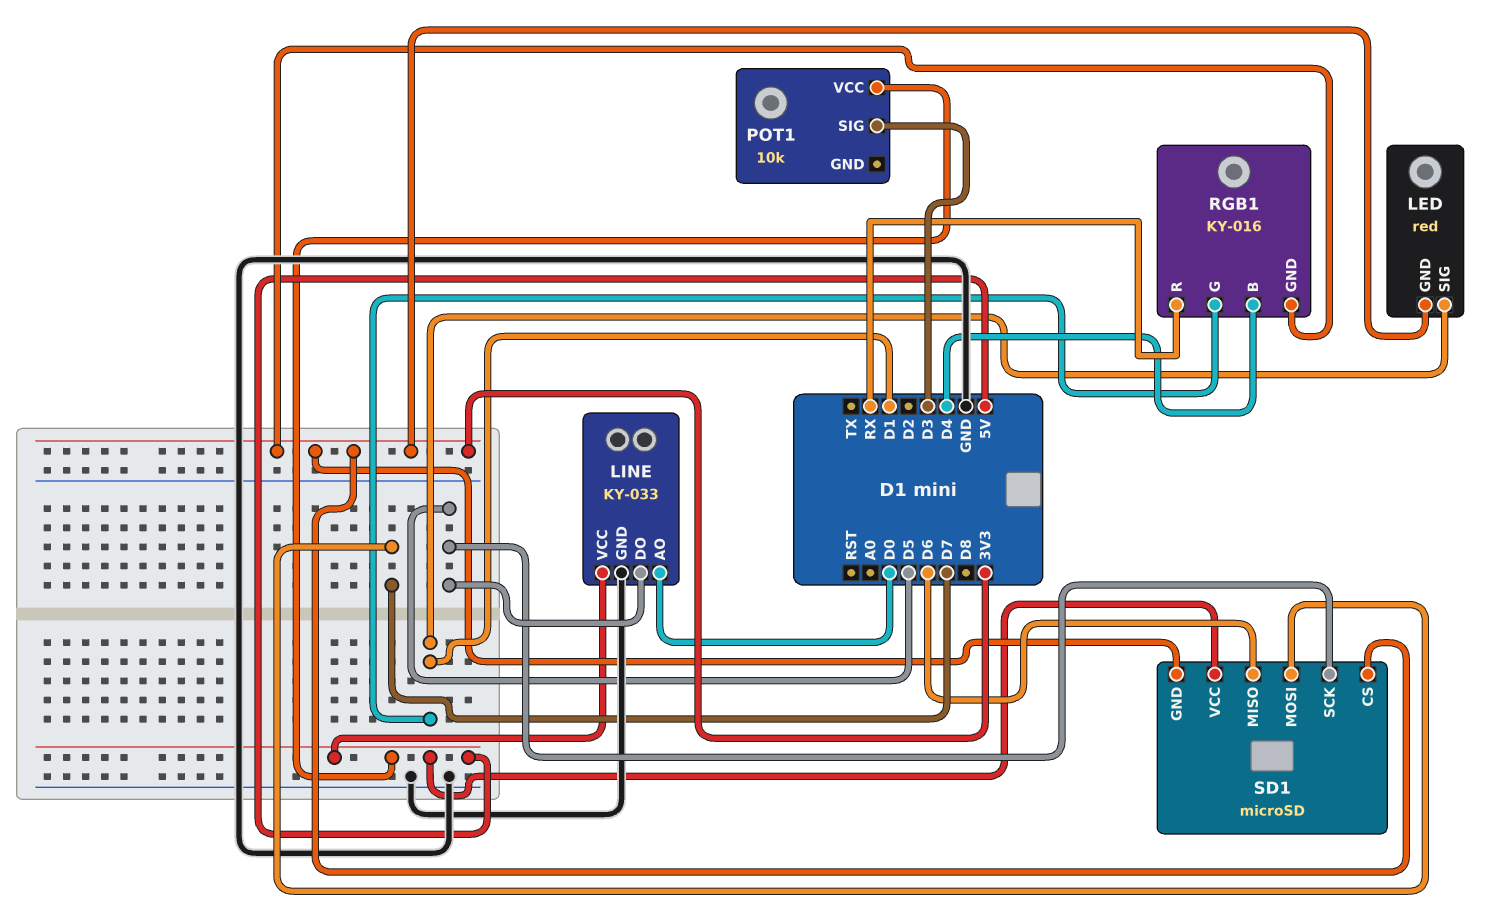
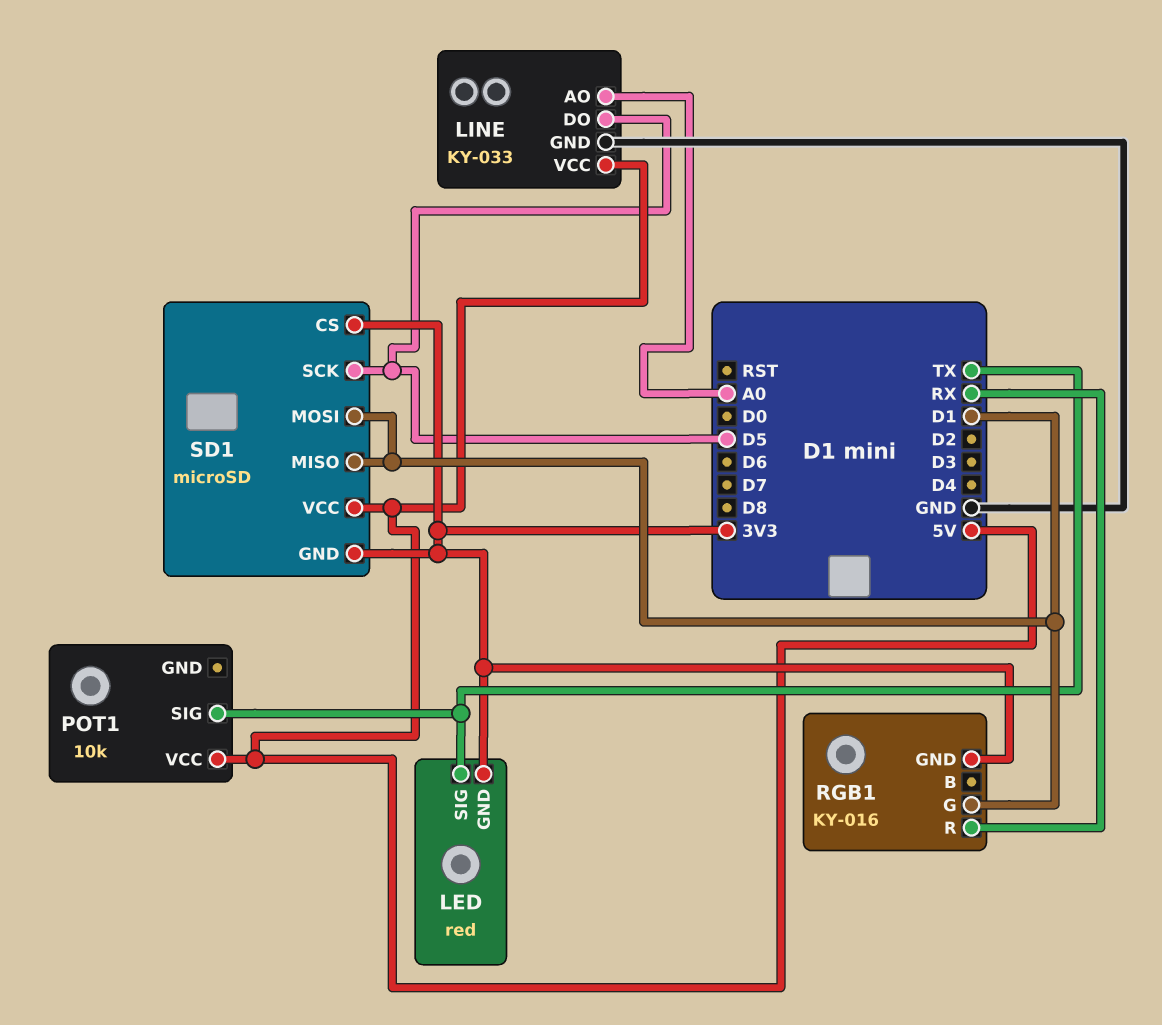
LED pin SIG: D1 -> TX
LINE pin AO: D0 -> A0
POT1 pin SIG: D3 -> TX
RGB1 pin B: D4 -> none
SD1 pin MISO: D6 -> D1
SD1 pin MOSI: D7 -> D1

